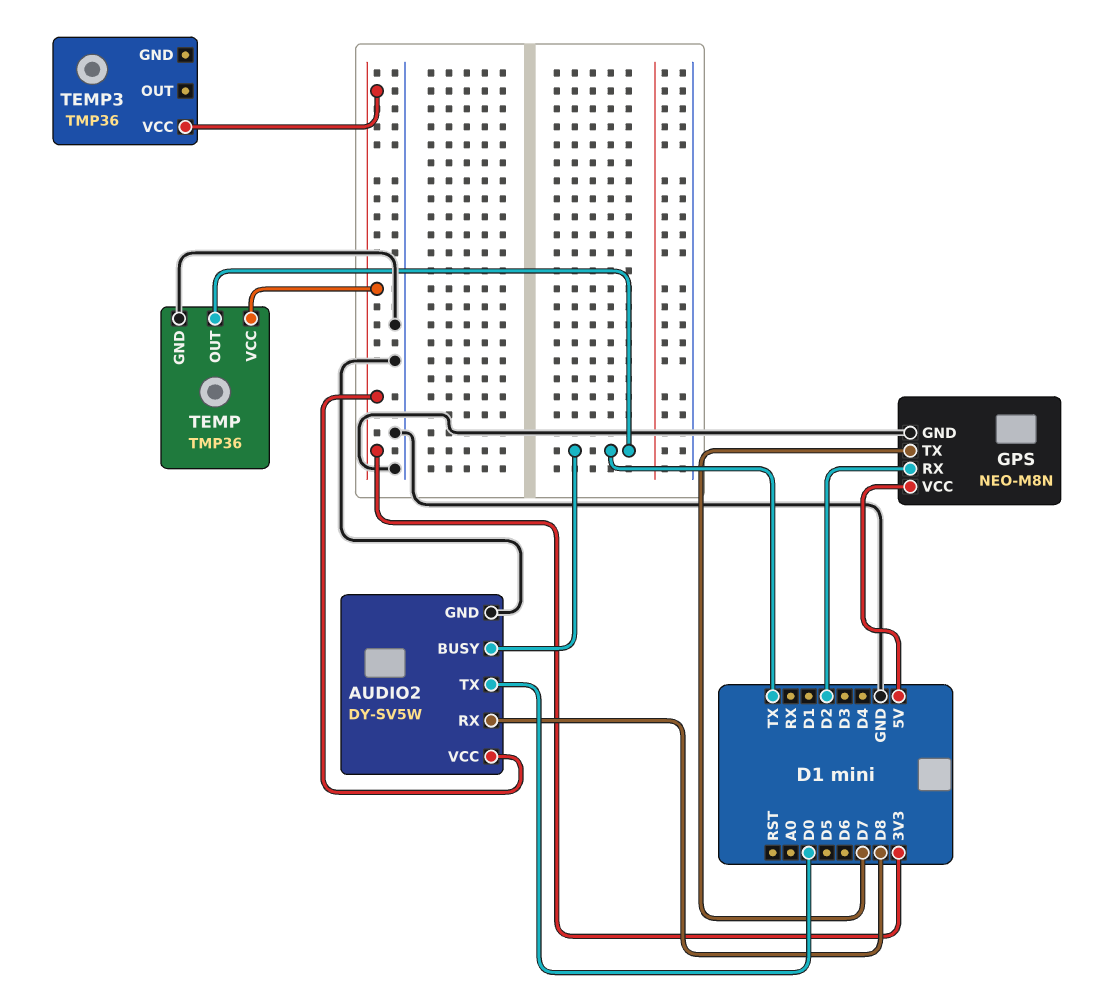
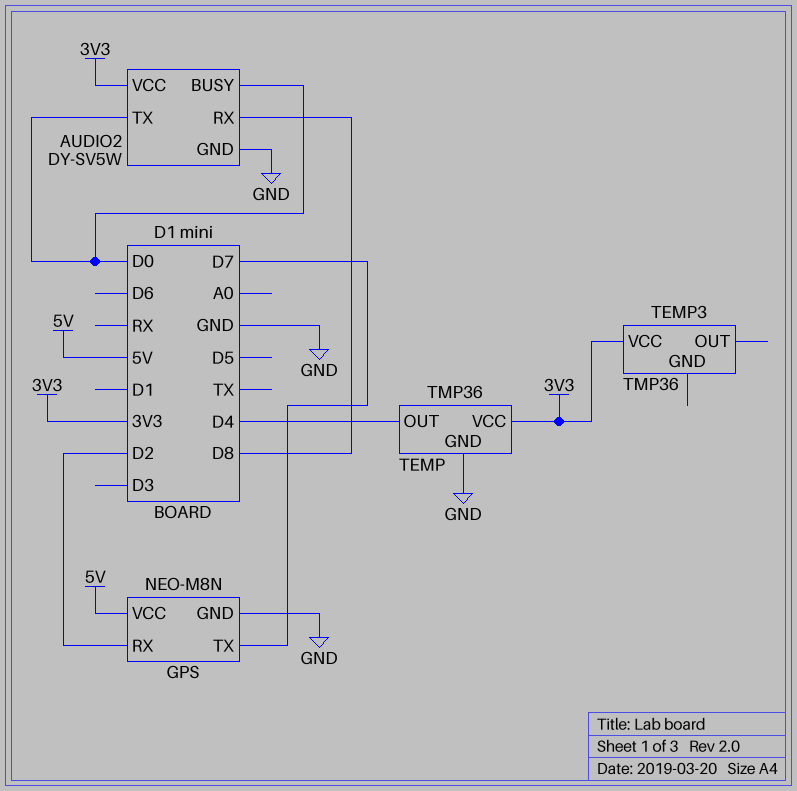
AUDIO2 pin BUSY: TX -> D0
TEMP pin OUT: TX -> D4

